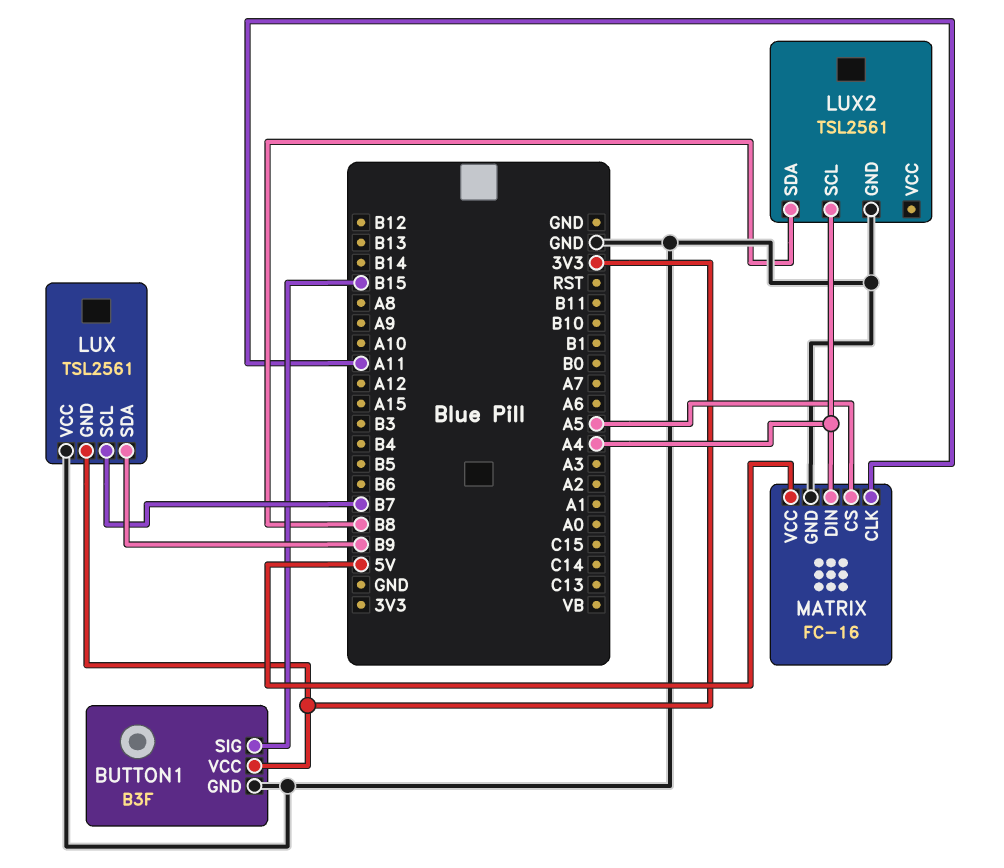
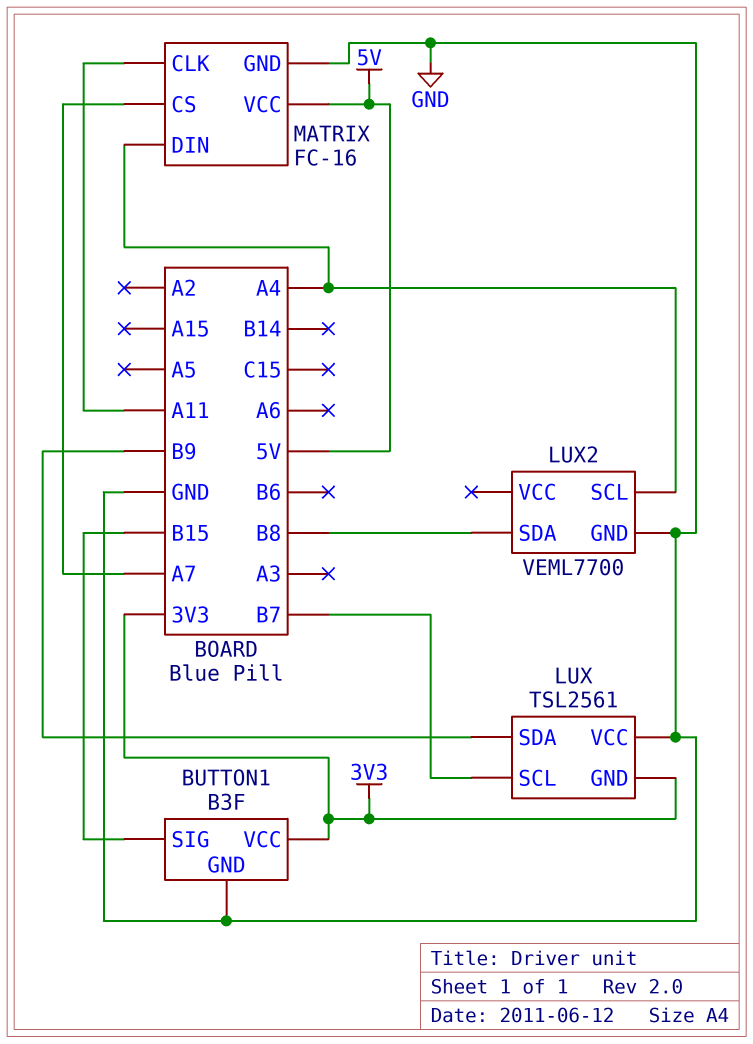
LUX2: TSL2561 -> VEML7700
MATRIX pin CS: A5 -> A7

